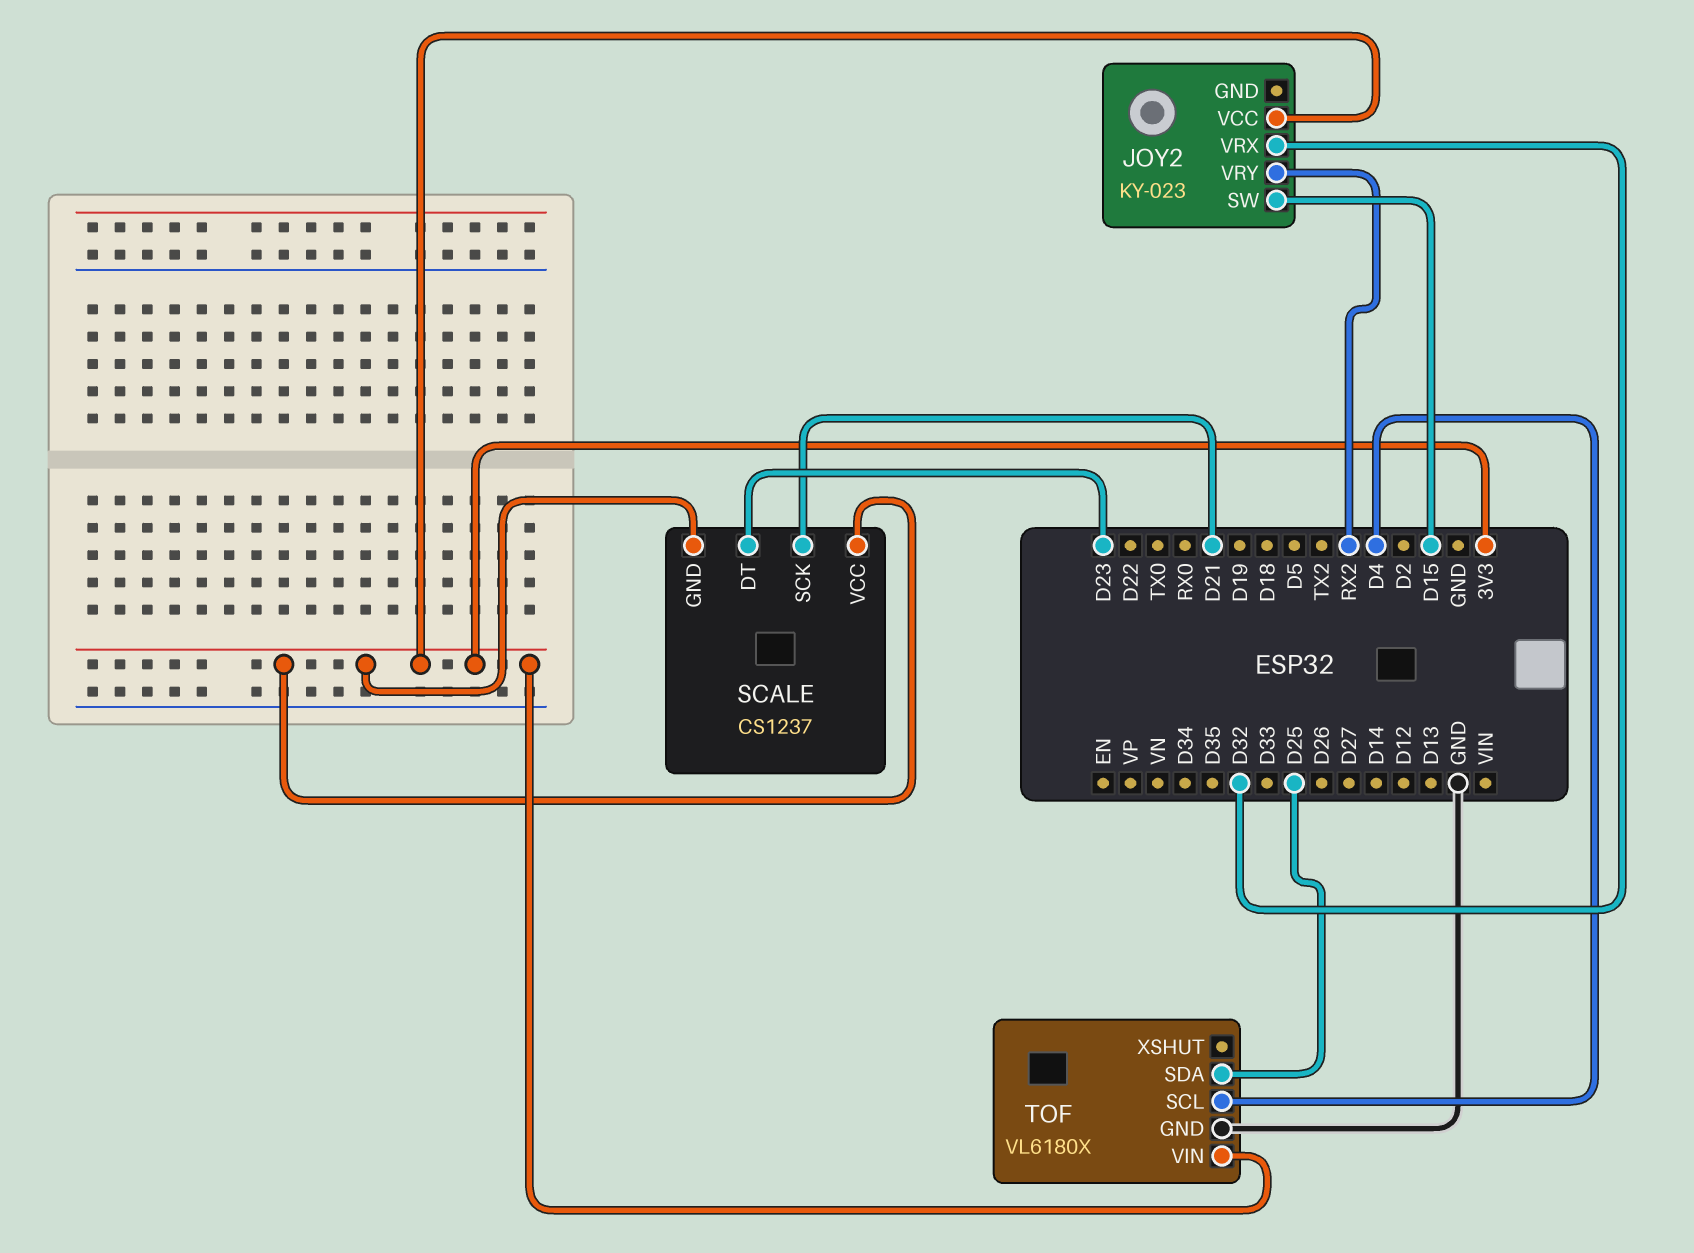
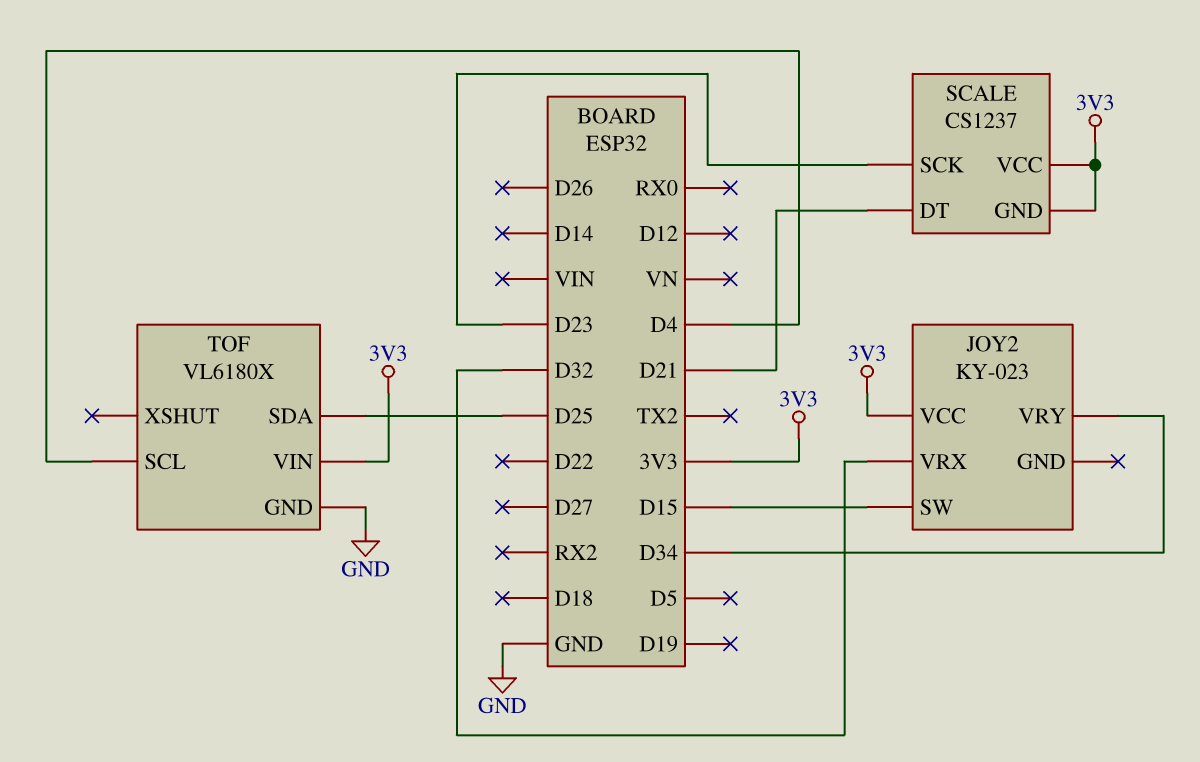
JOY2 pin VRY: RX2 -> D34
SCALE pin DT: D23 -> D21
SCALE pin SCK: D21 -> D23

